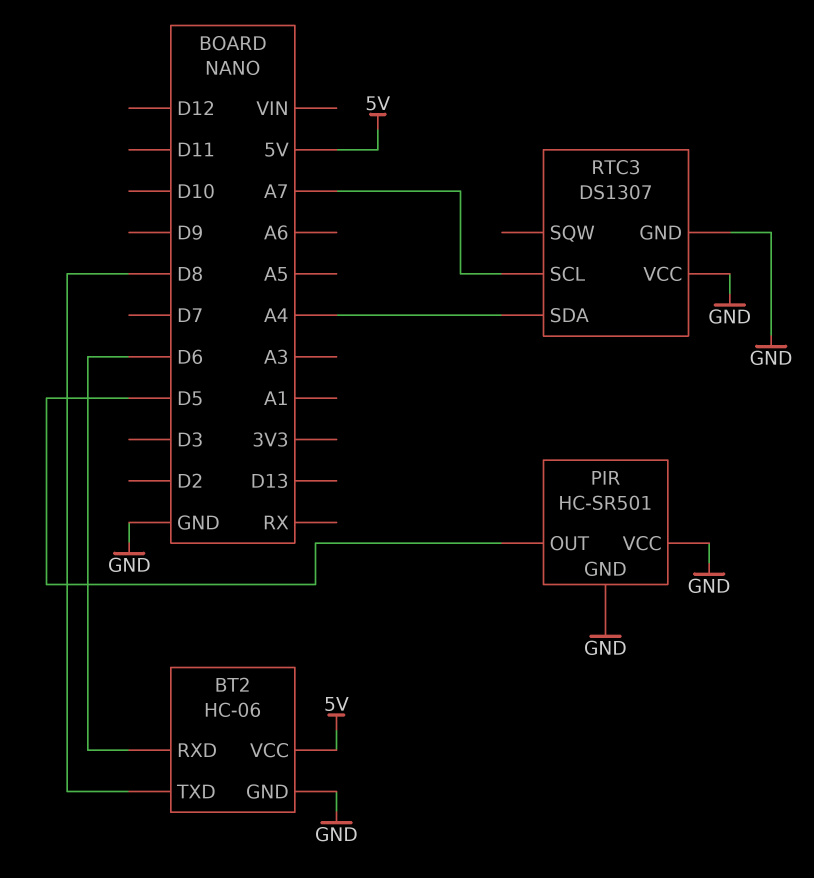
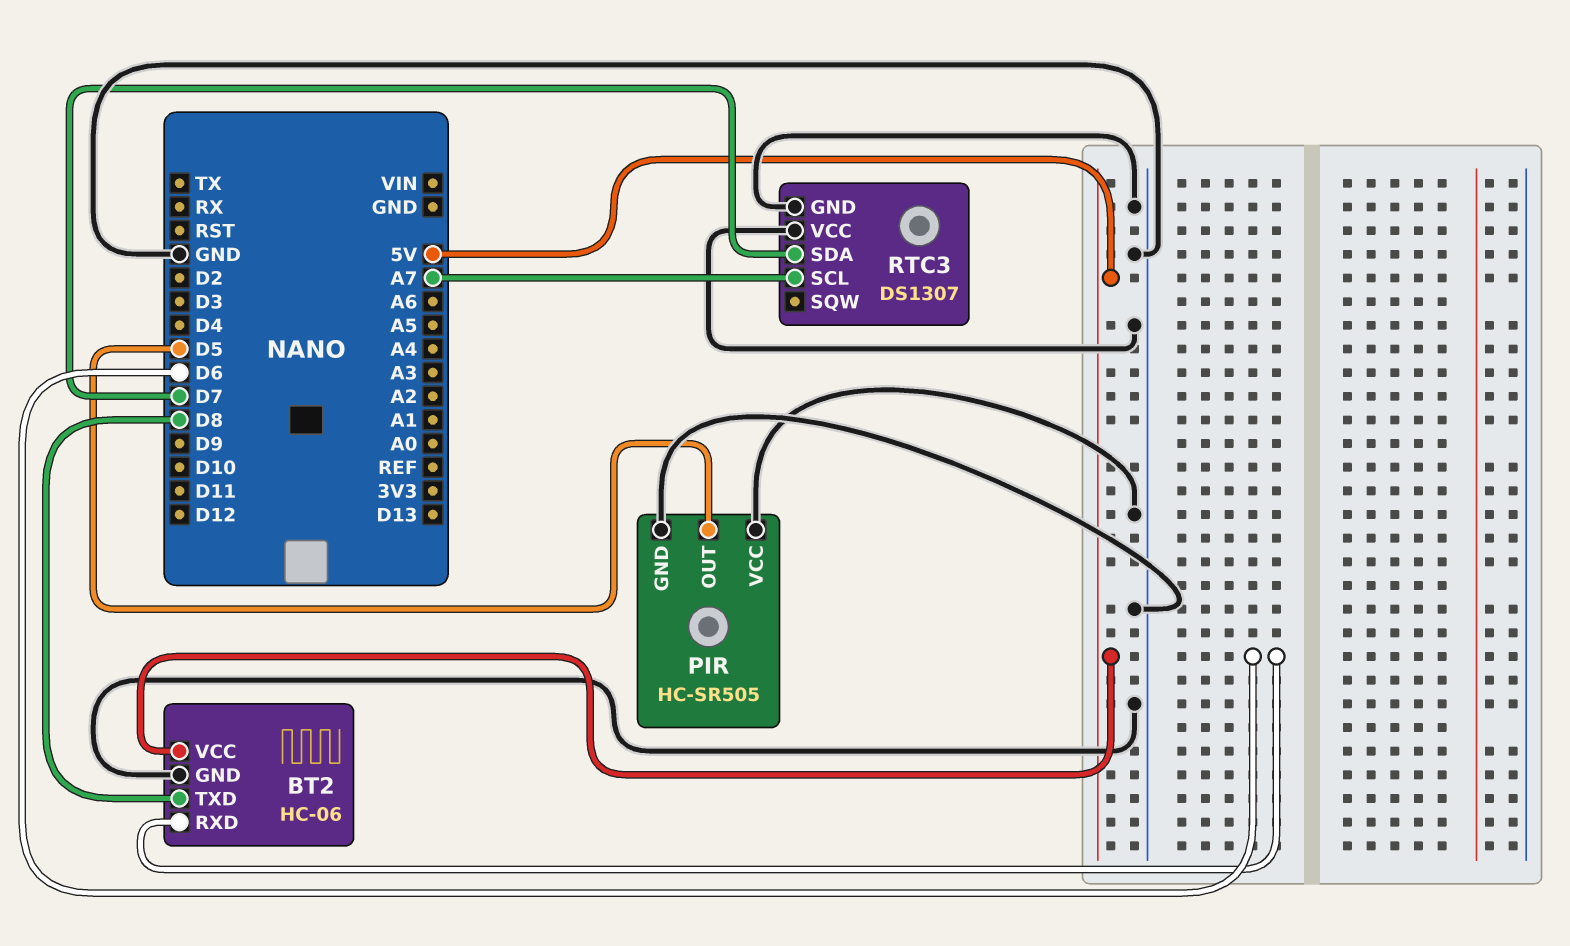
PIR: HC-SR501 -> HC-SR505
RTC3 pin SDA: A4 -> D7

